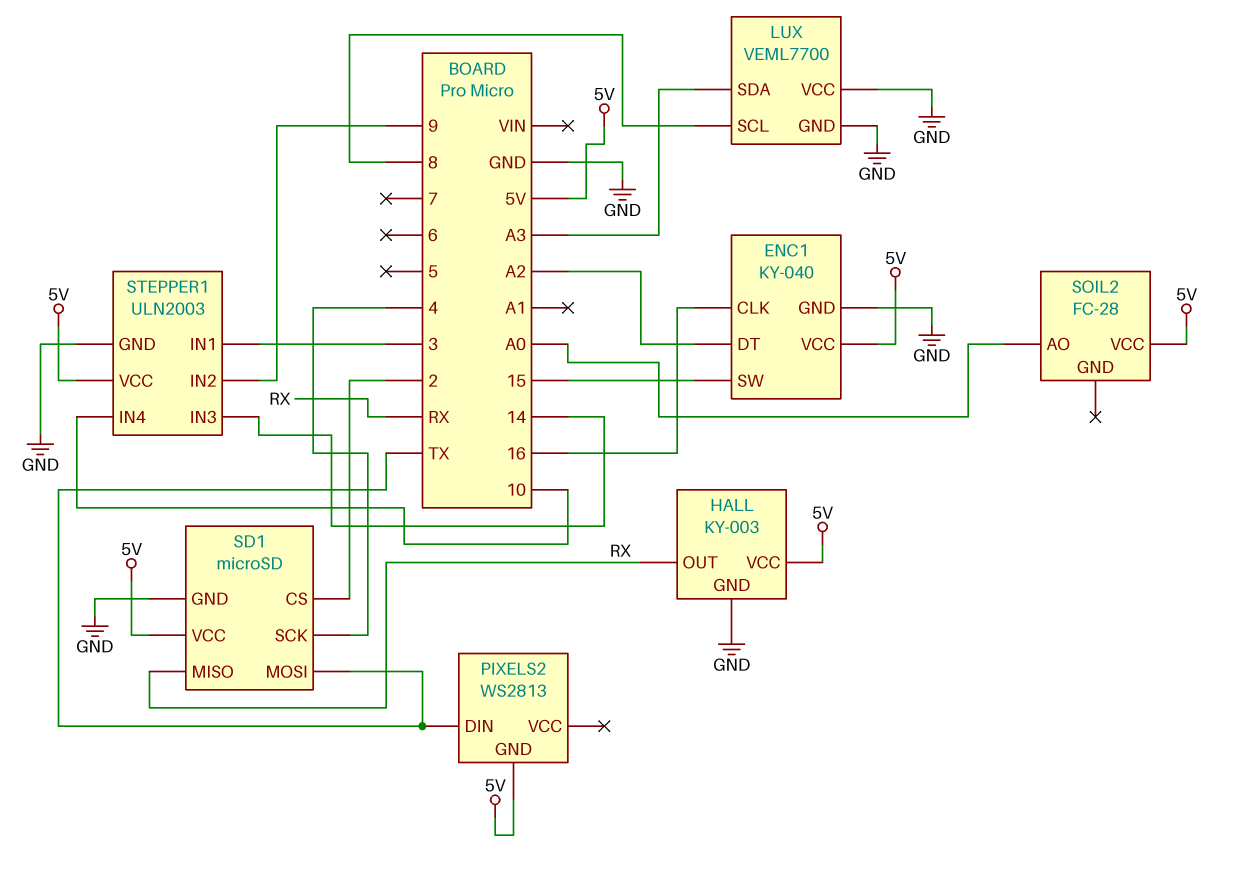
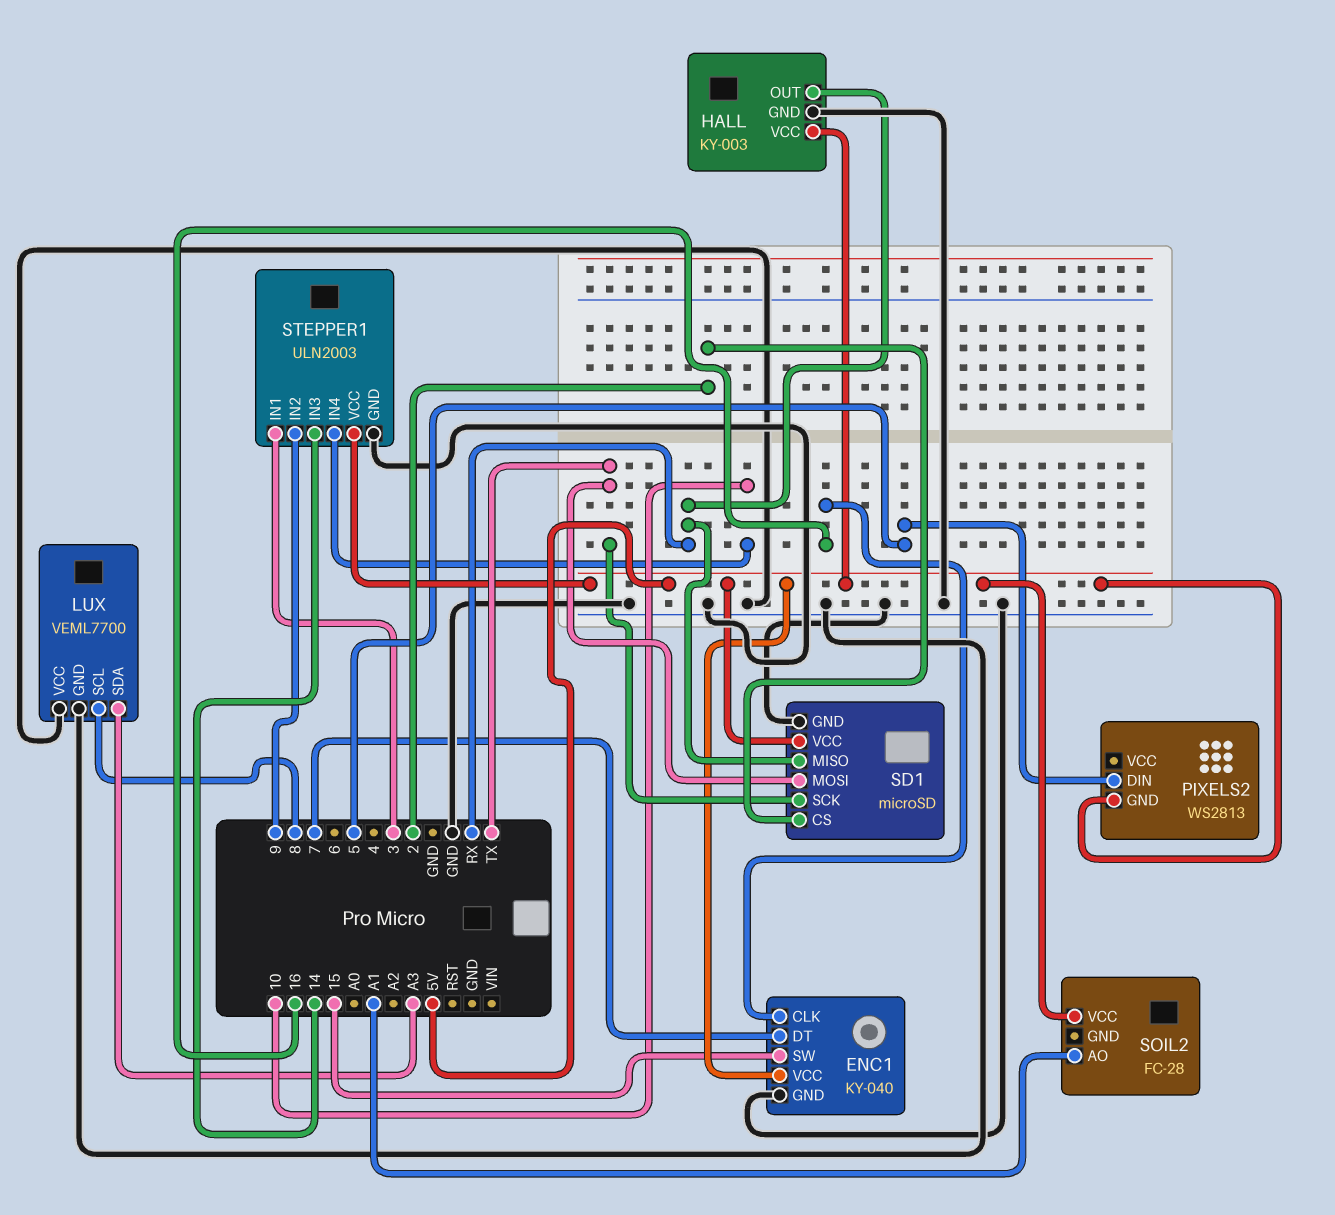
ENC1 pin DT: A2 -> 7
PIXELS2 pin DIN: TX -> 5
SD1 pin SCK: 4 -> TX
SOIL2 pin AO: A0 -> A1

